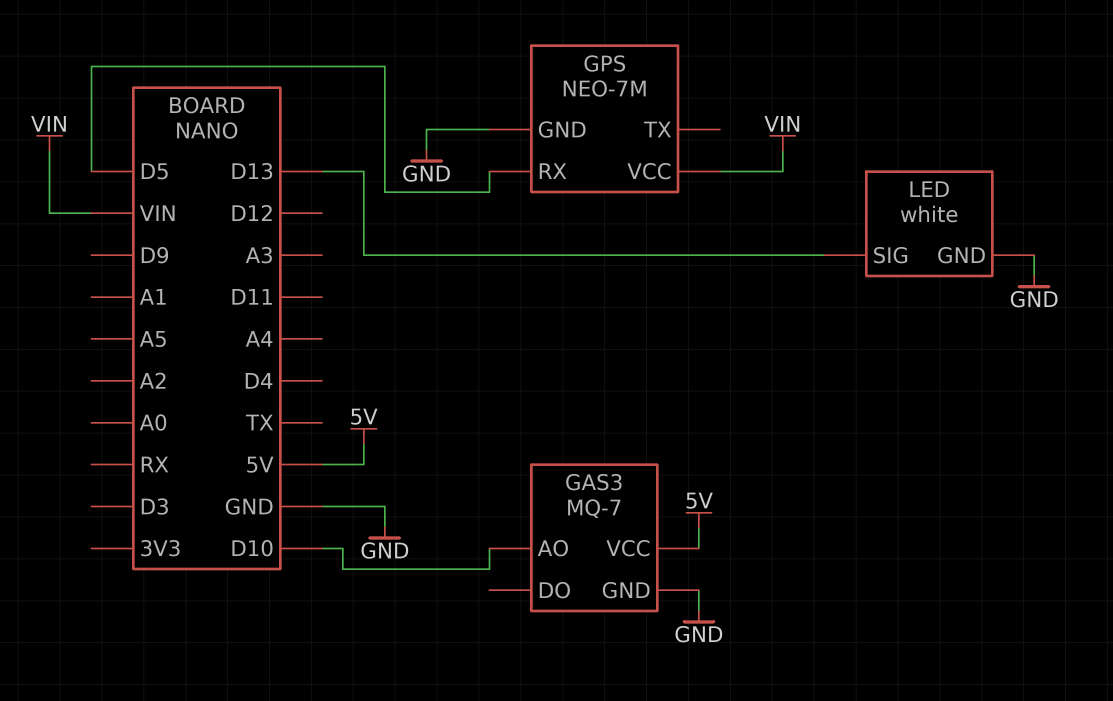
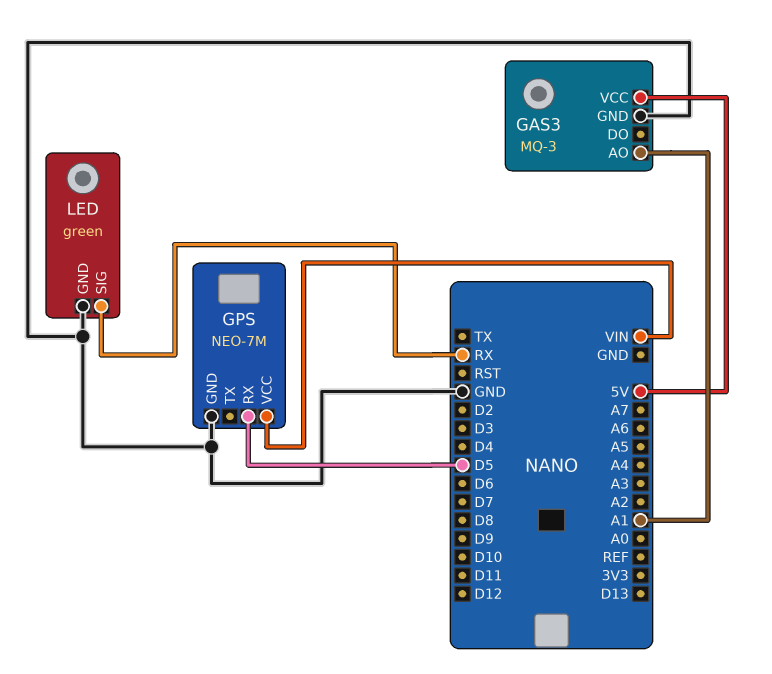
GAS3: MQ-7 -> MQ-3
GAS3 pin AO: D10 -> A1
LED: white -> green
LED pin SIG: D13 -> RX

